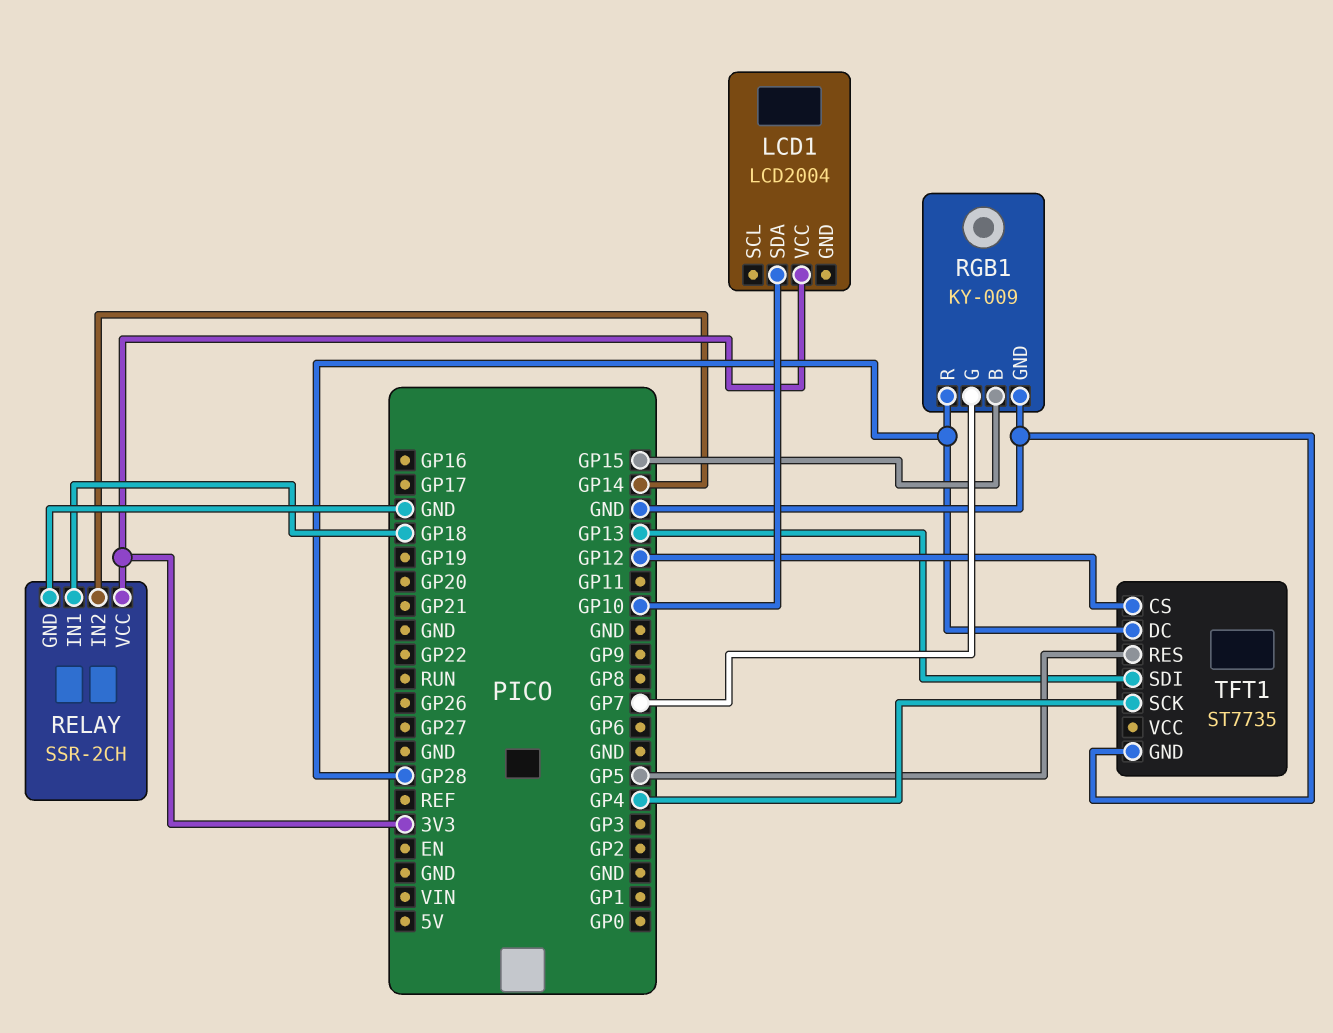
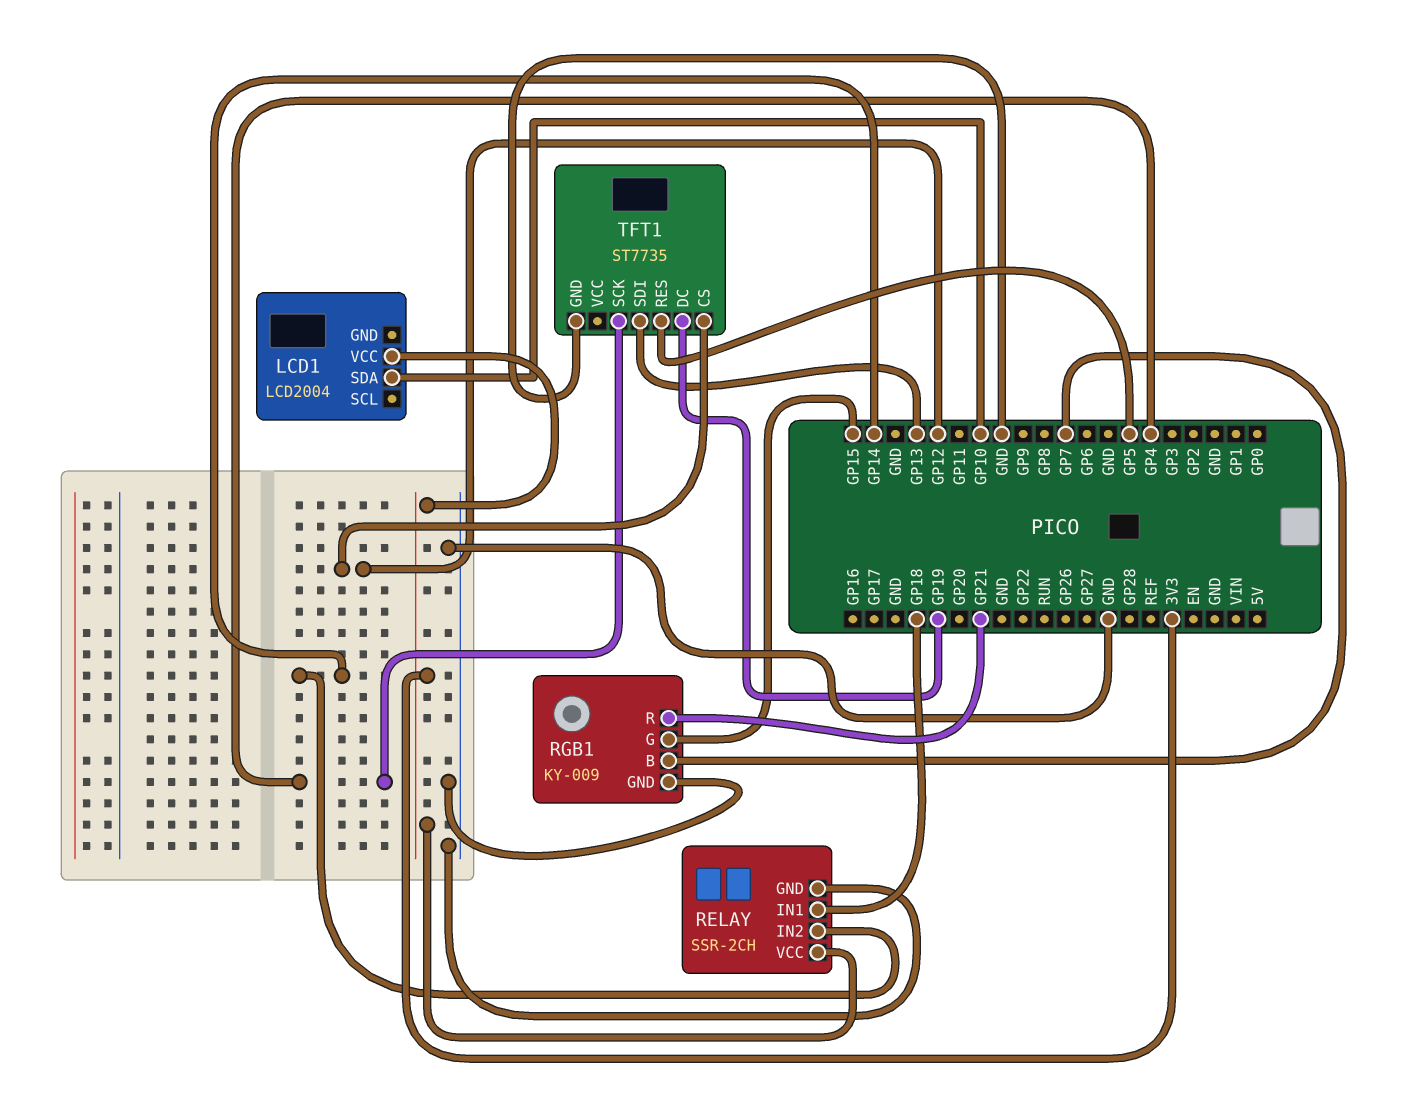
RGB1 pin B: GP15 -> GP7
RGB1 pin G: GP7 -> GP15
RGB1 pin R: GP28 -> GP21
TFT1 pin DC: GP28 -> GP19

